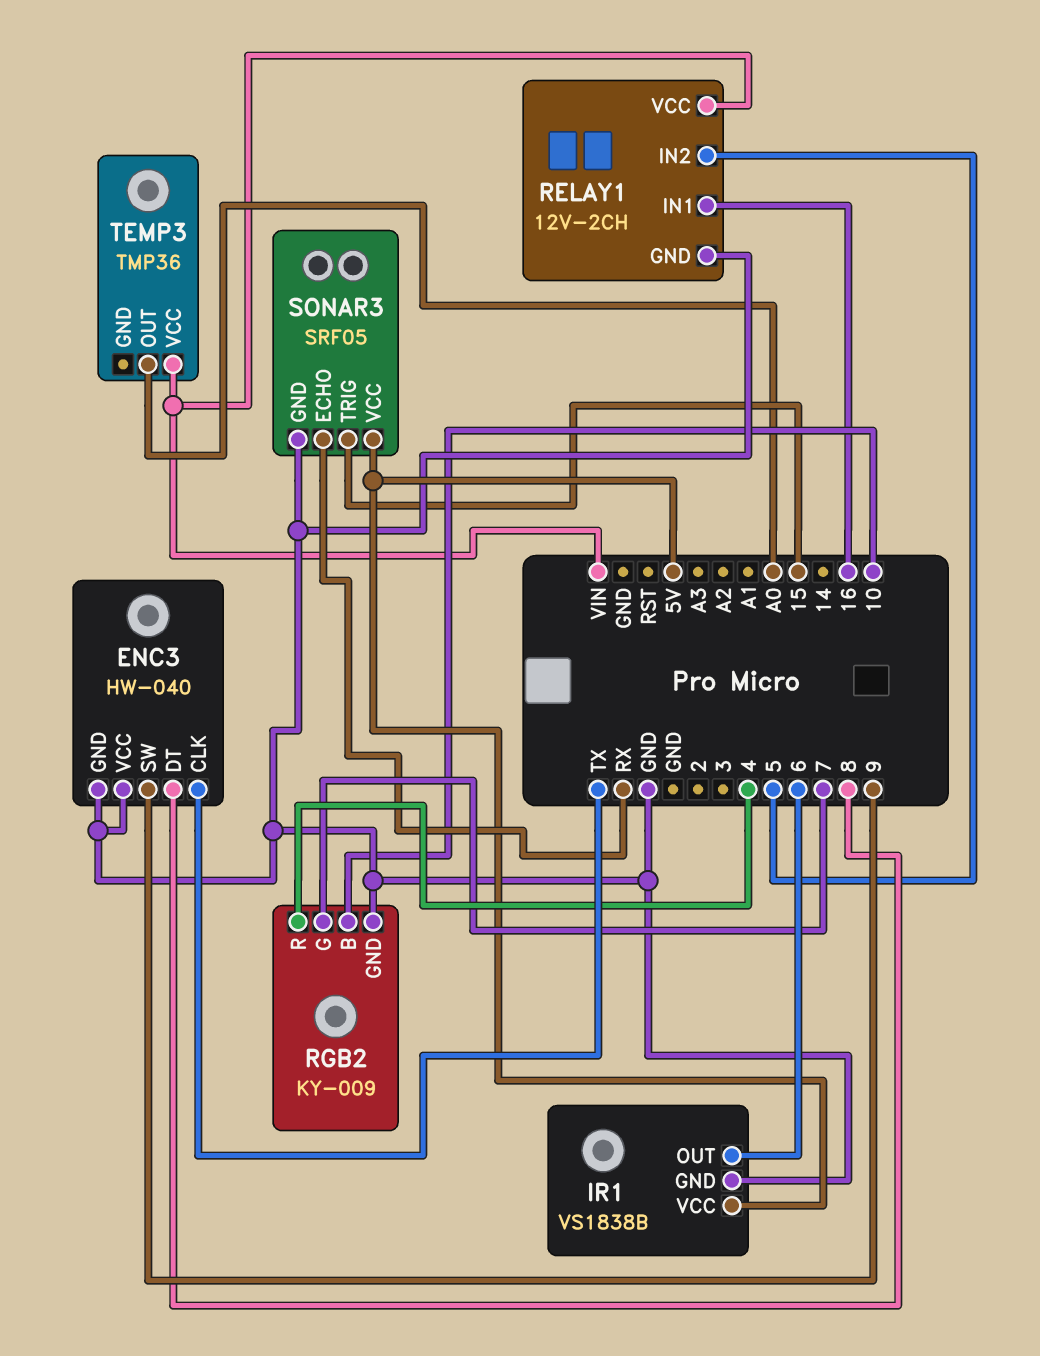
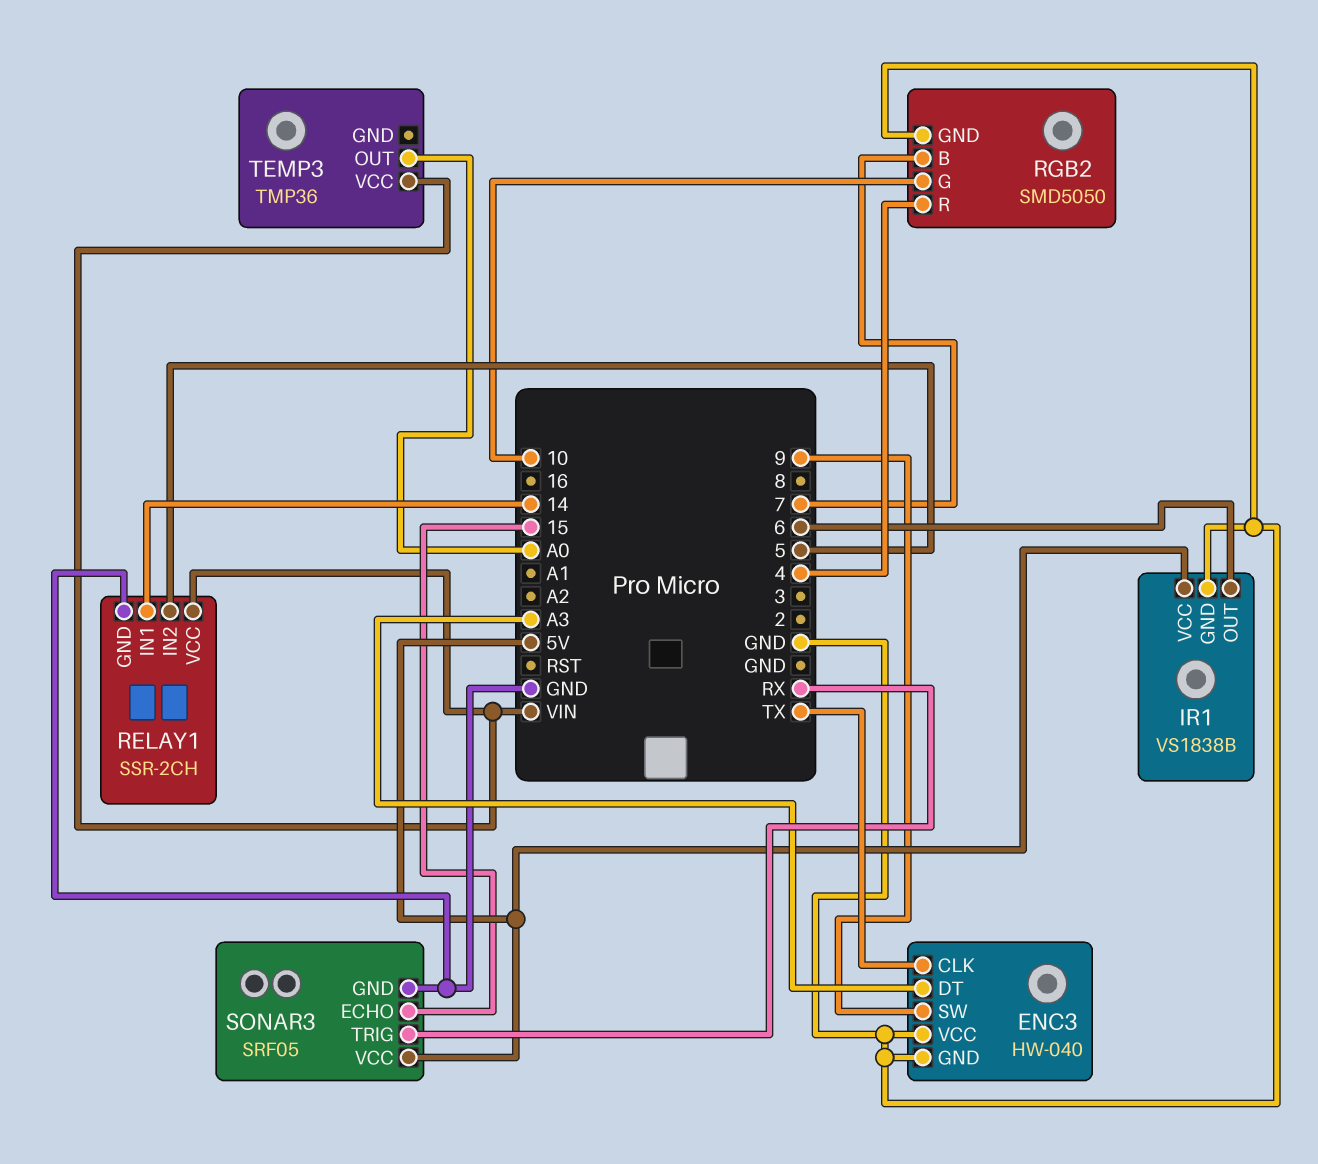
ENC3 pin DT: 8 -> A3
RELAY1: 12V-2CH -> SSR-2CH
RELAY1 pin IN1: 16 -> 14
RGB2: KY-009 -> SMD5050
RGB2 pin B: 10 -> 7
RGB2 pin G: 7 -> 10
SONAR3 pin ECHO: RX -> 15
SONAR3 pin TRIG: 15 -> RX

